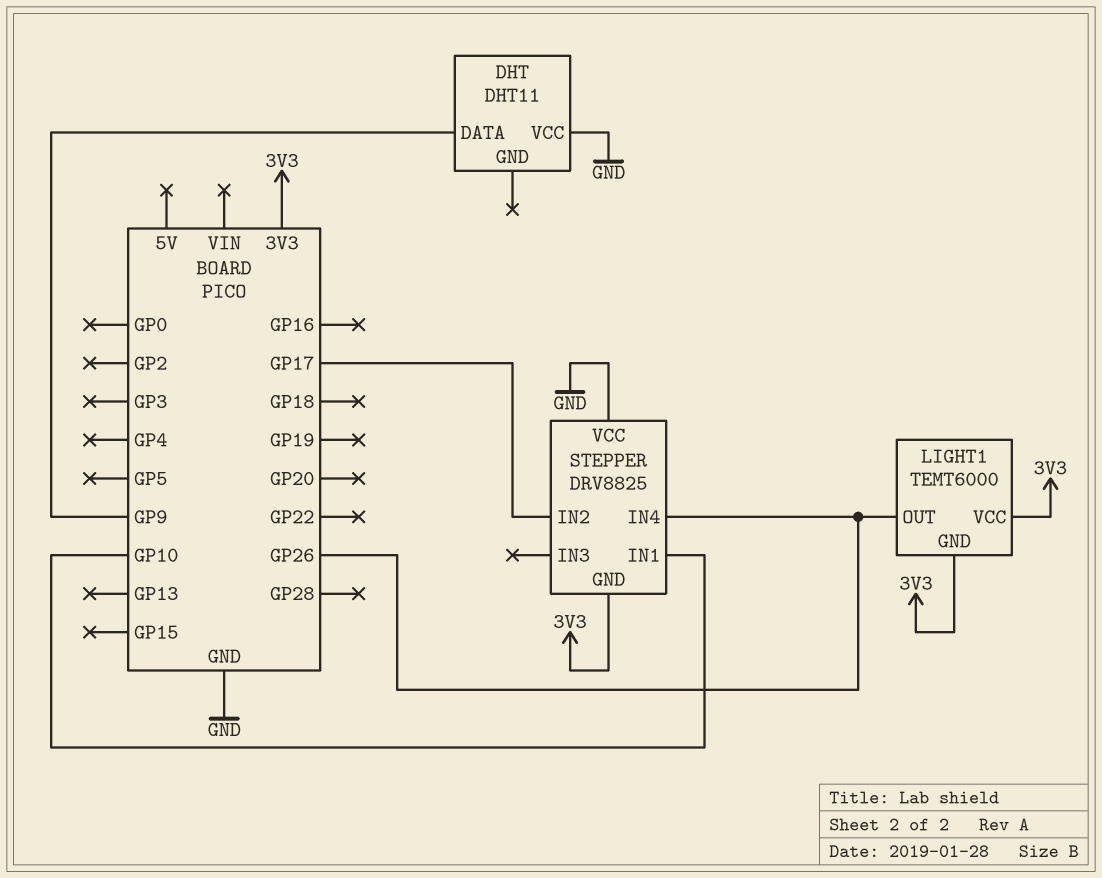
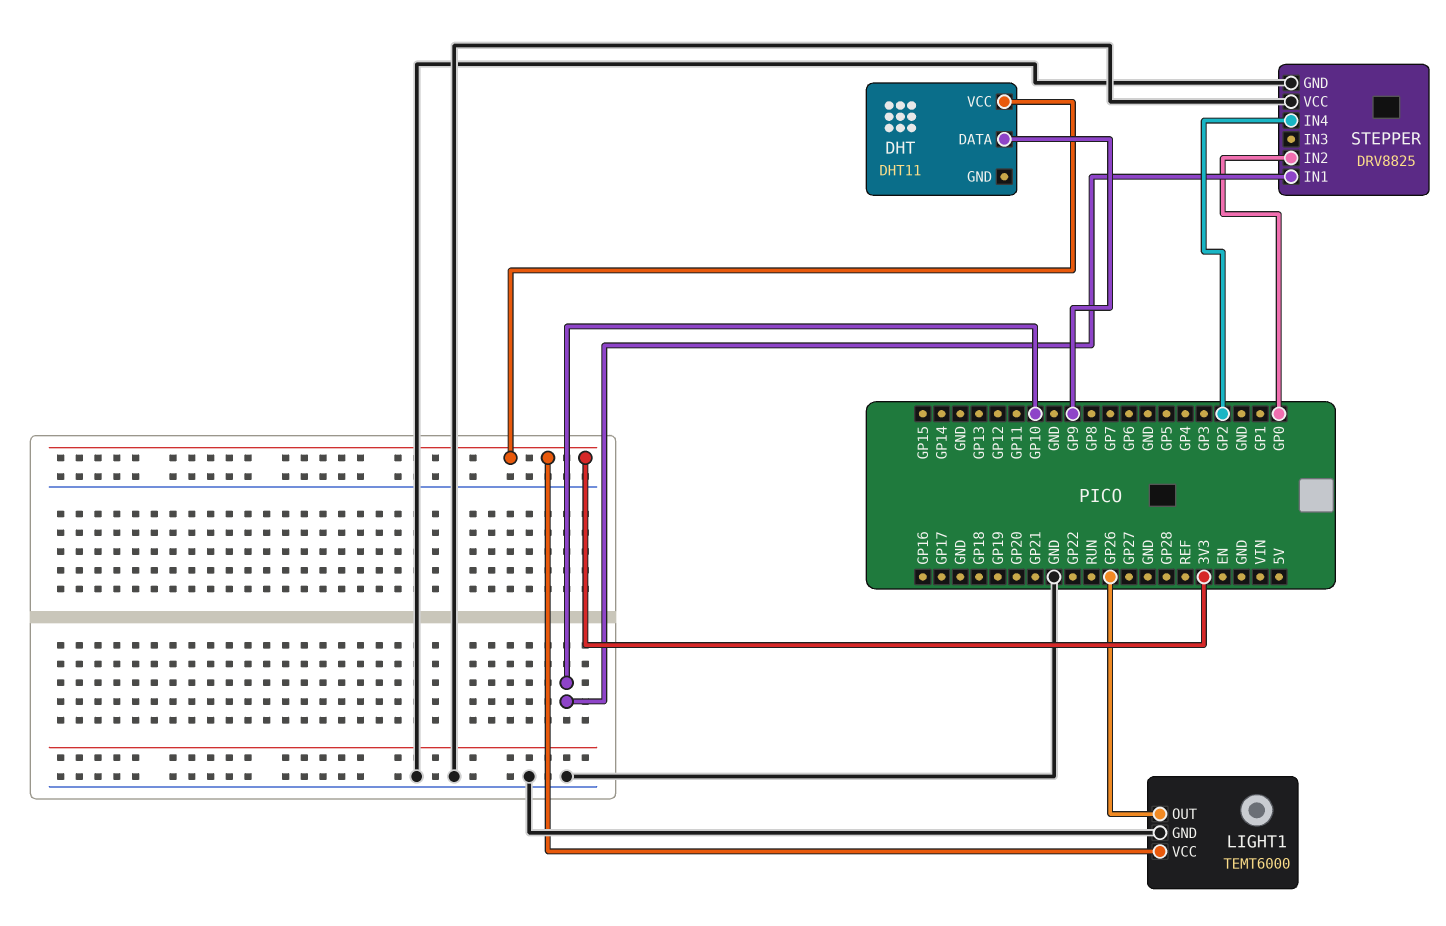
DHT pin VCC: GND -> 3V3
LIGHT1 pin GND: 3V3 -> GND
STEPPER pin GND: 3V3 -> GND
STEPPER pin IN2: GP17 -> GP0
STEPPER pin IN4: GP26 -> GP2

